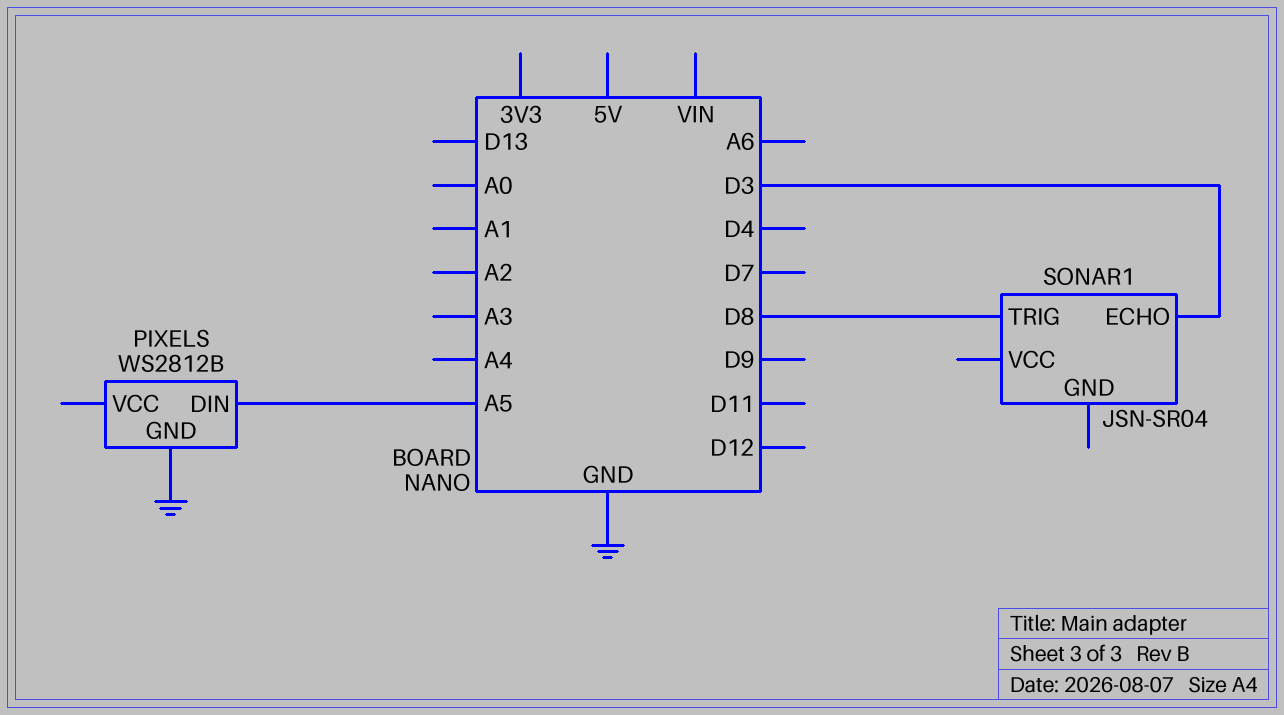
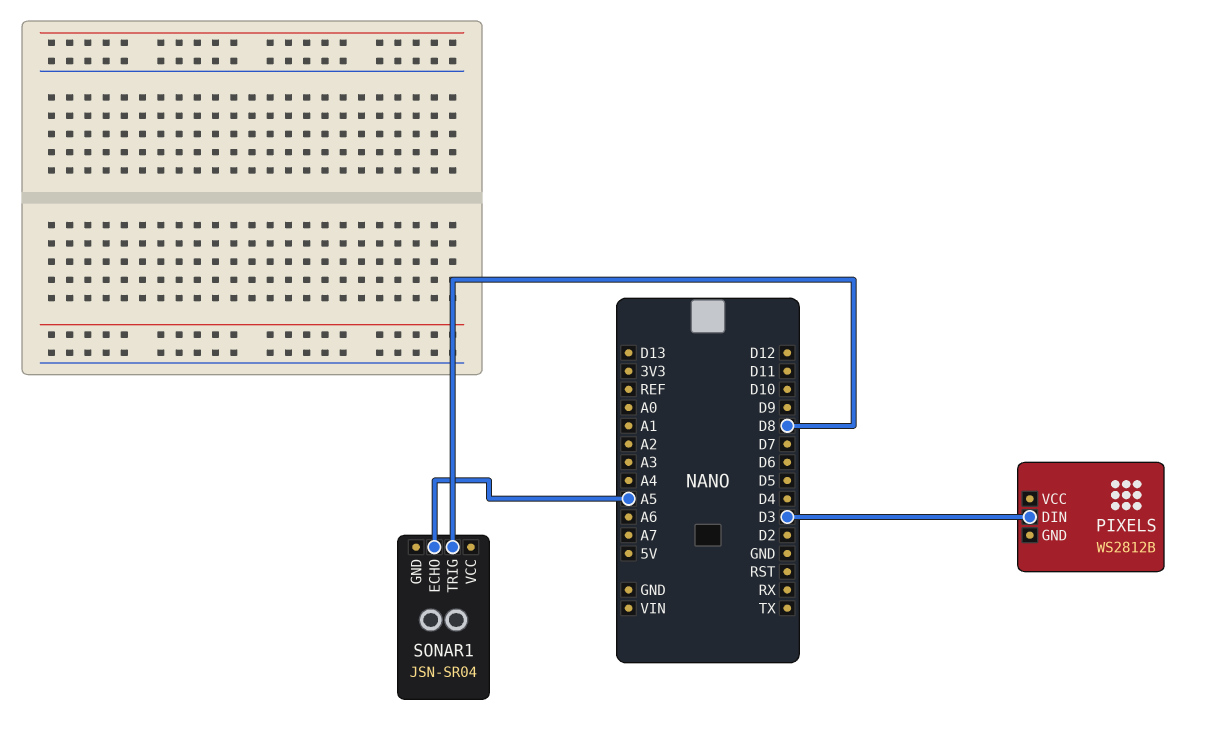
PIXELS pin DIN: A5 -> D3
PIXELS pin GND: GND -> none
SONAR1 pin ECHO: D3 -> A5

